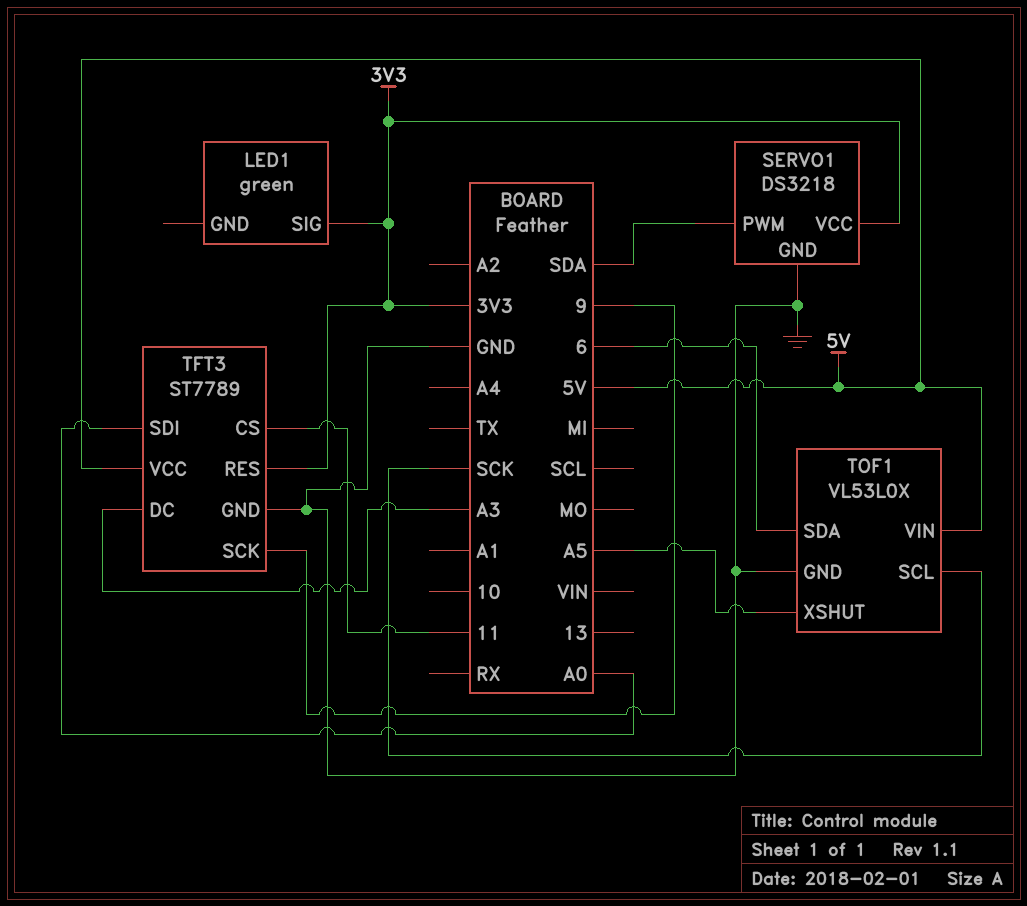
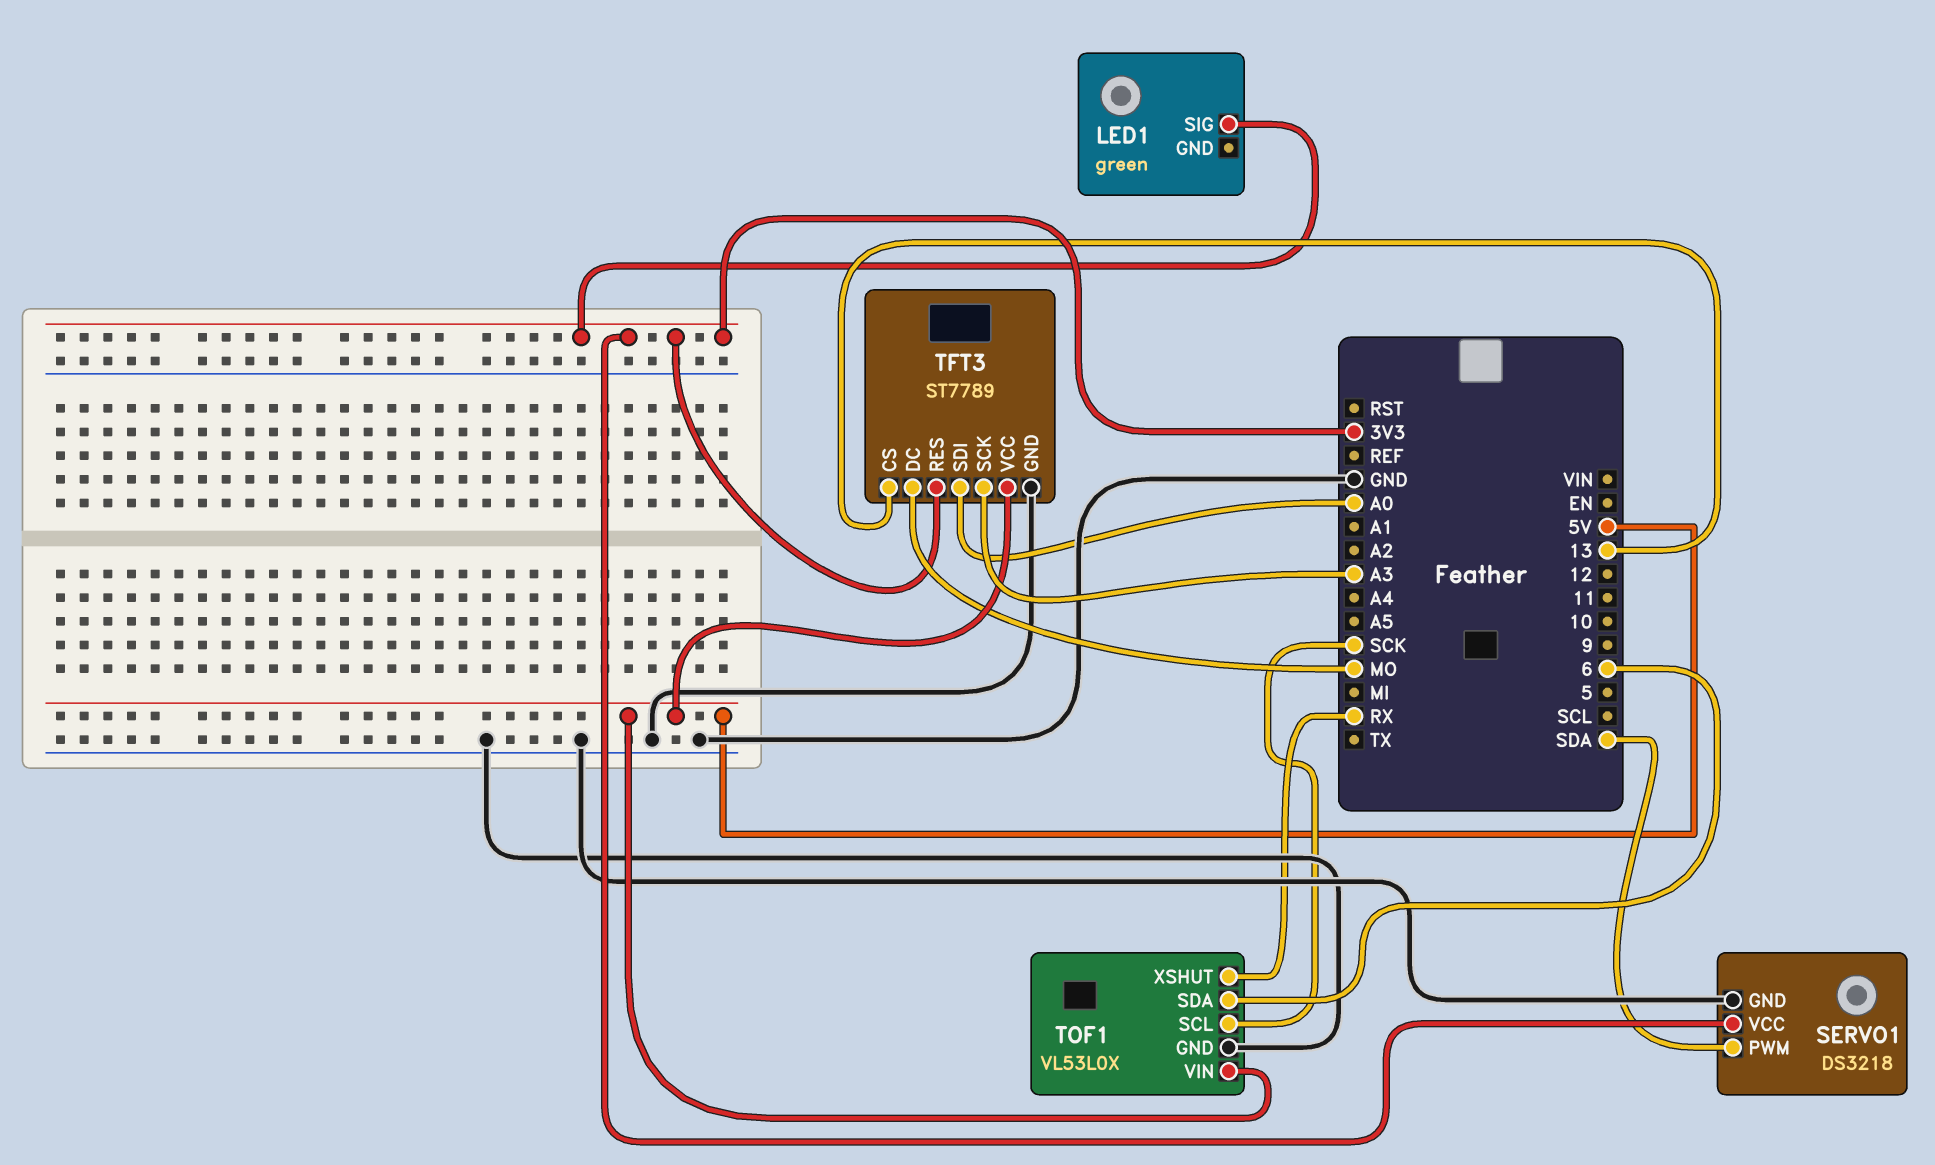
TFT3 pin CS: 11 -> 13
TFT3 pin DC: A3 -> MO
TFT3 pin SCK: 9 -> A3
TOF1 pin XSHUT: A5 -> RX

